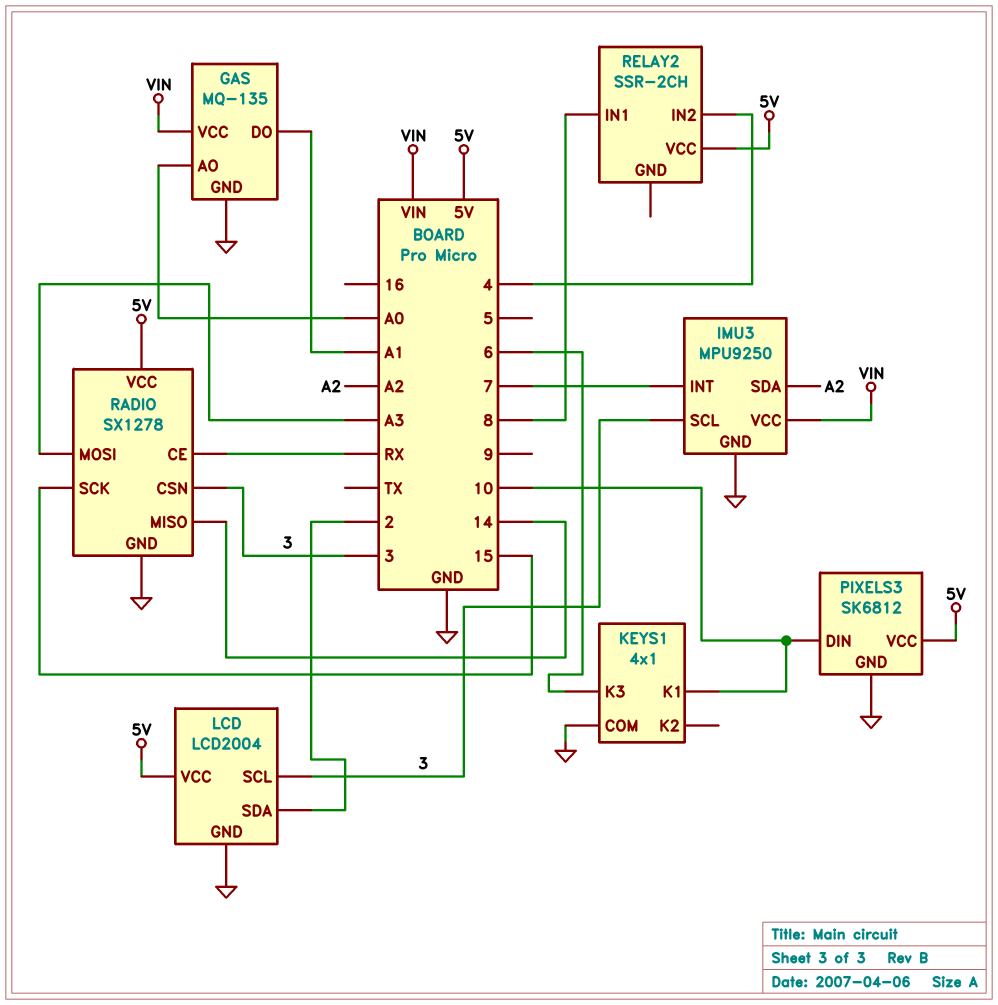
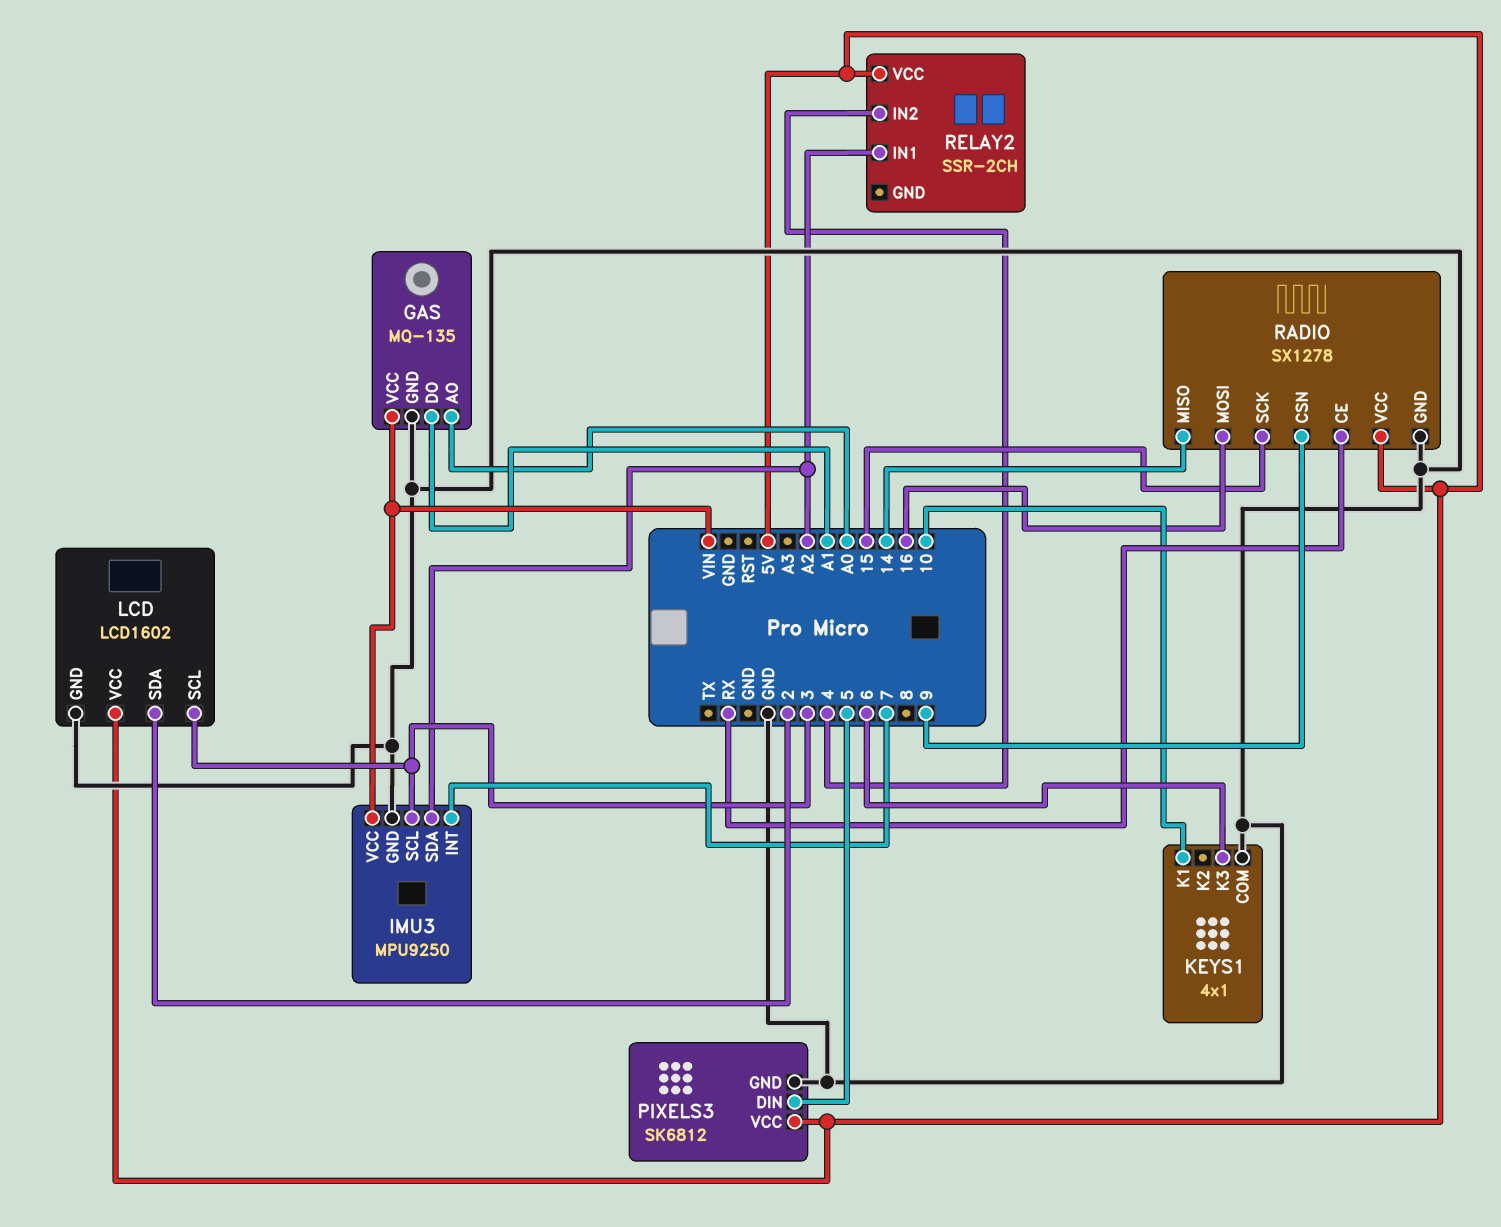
LCD: LCD2004 -> LCD1602
PIXELS3 pin DIN: 10 -> 5
RADIO pin CSN: 3 -> 9
RADIO pin MOSI: A3 -> 16
RELAY2 pin IN1: 8 -> A2

